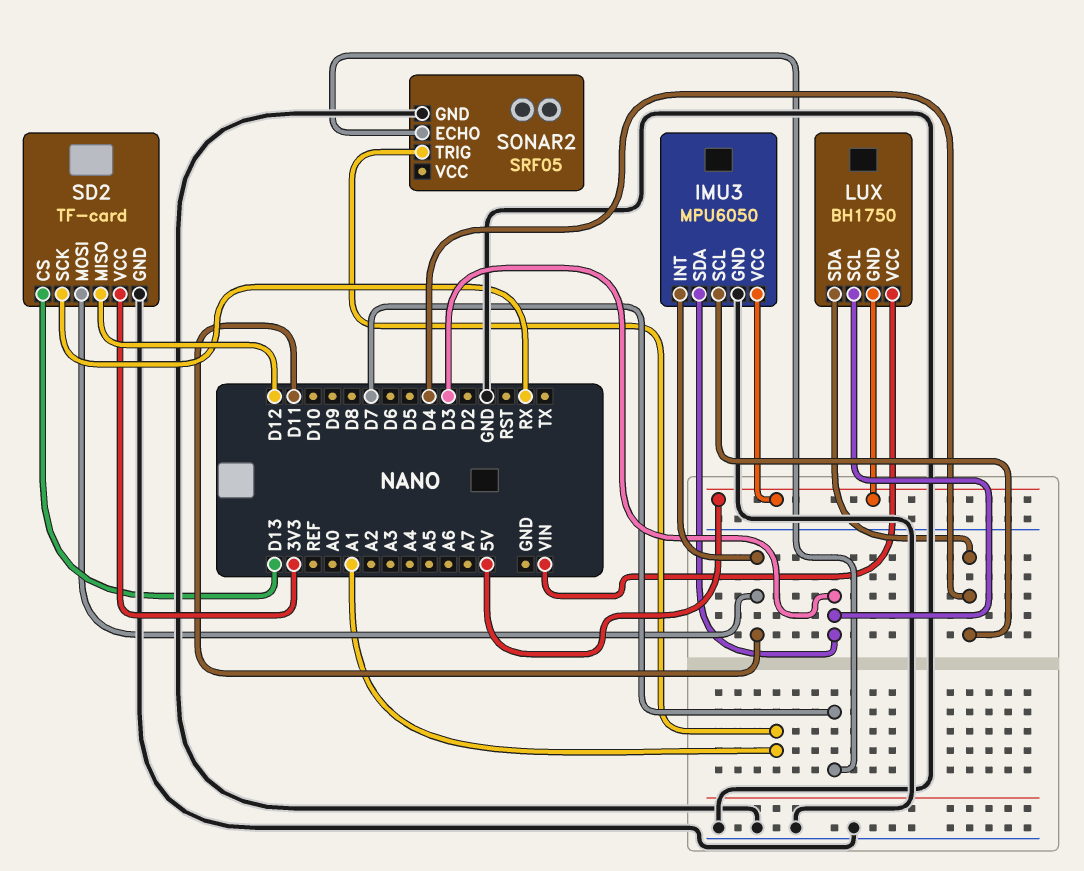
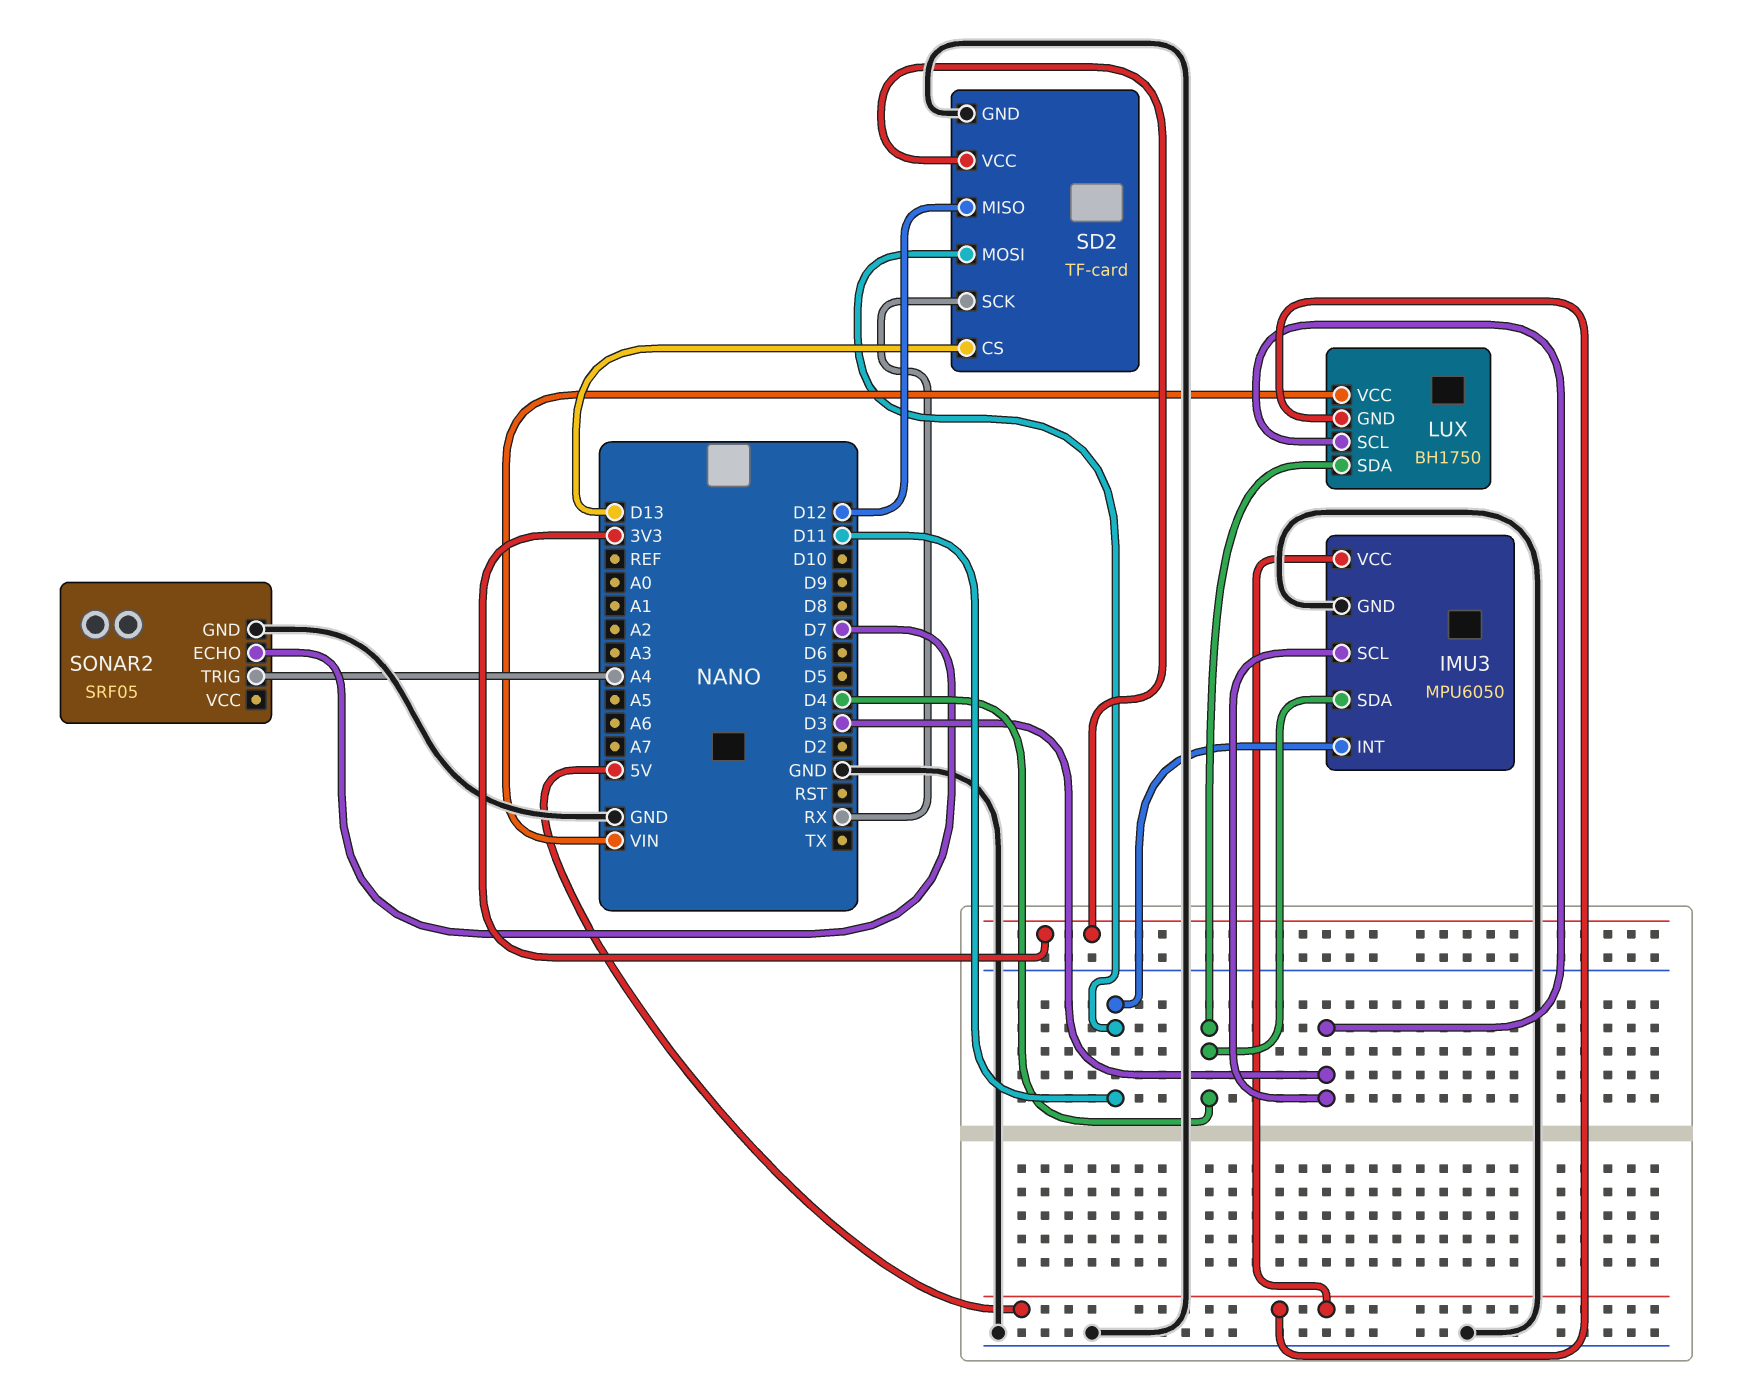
IMU3 pin SCL: D4 -> D3
IMU3 pin SDA: D3 -> D4
SONAR2 pin TRIG: A1 -> A4

